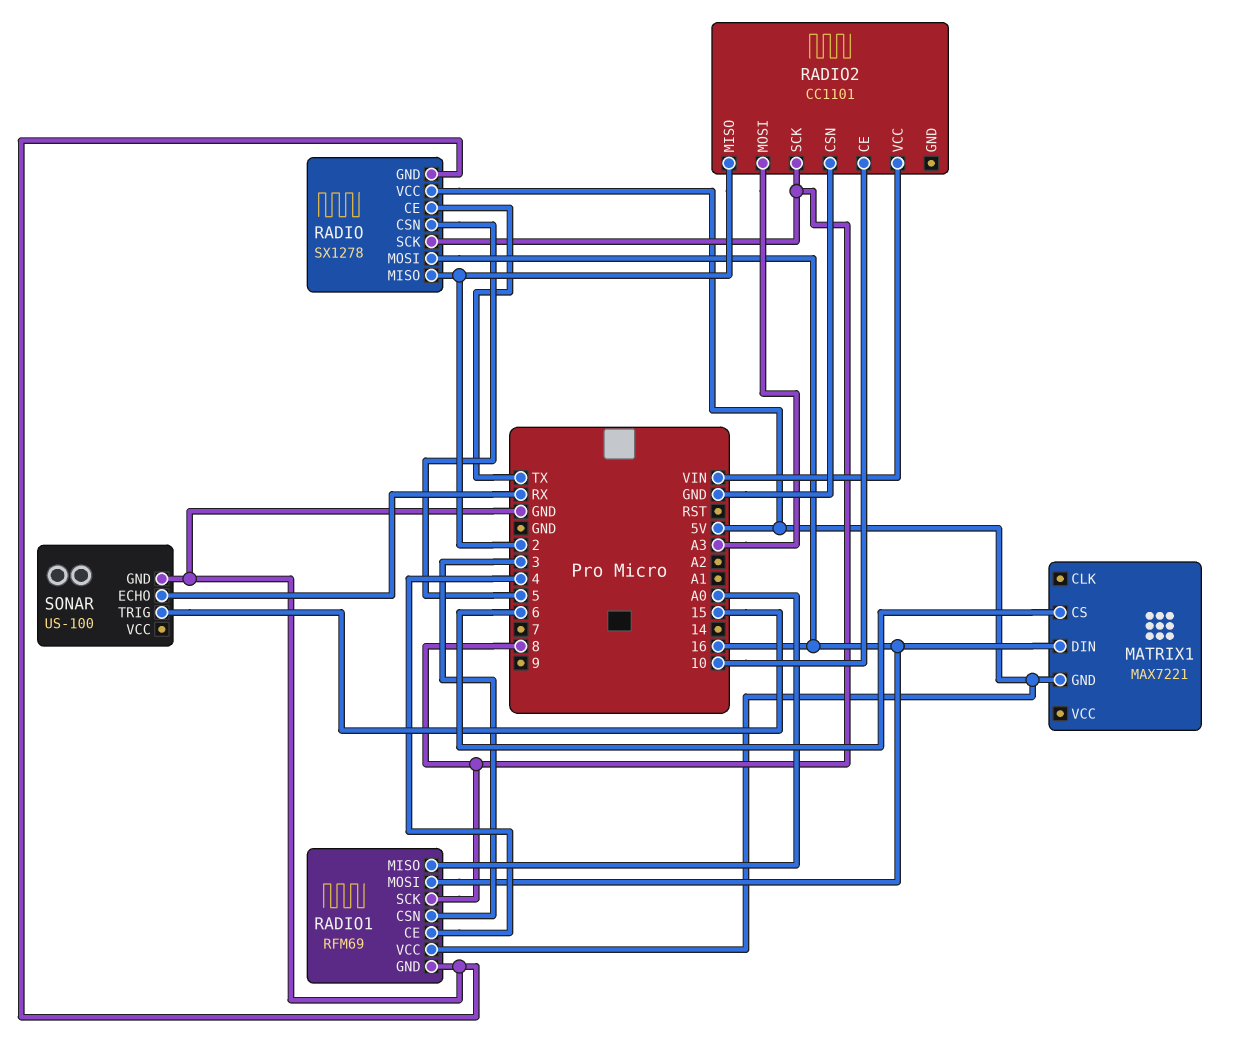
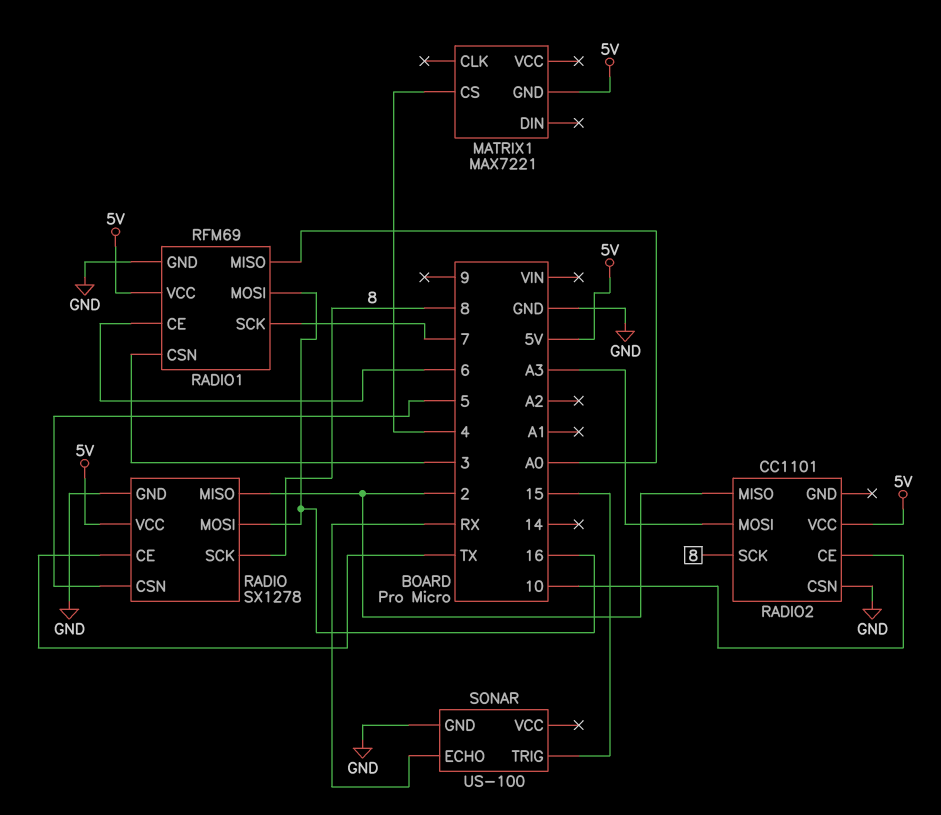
MATRIX1 pin CS: 6 -> 4
MATRIX1 pin DIN: 16 -> none
RADIO1 pin CE: 4 -> 6
RADIO1 pin SCK: 8 -> 7
RADIO2 pin VCC: VIN -> 5V

